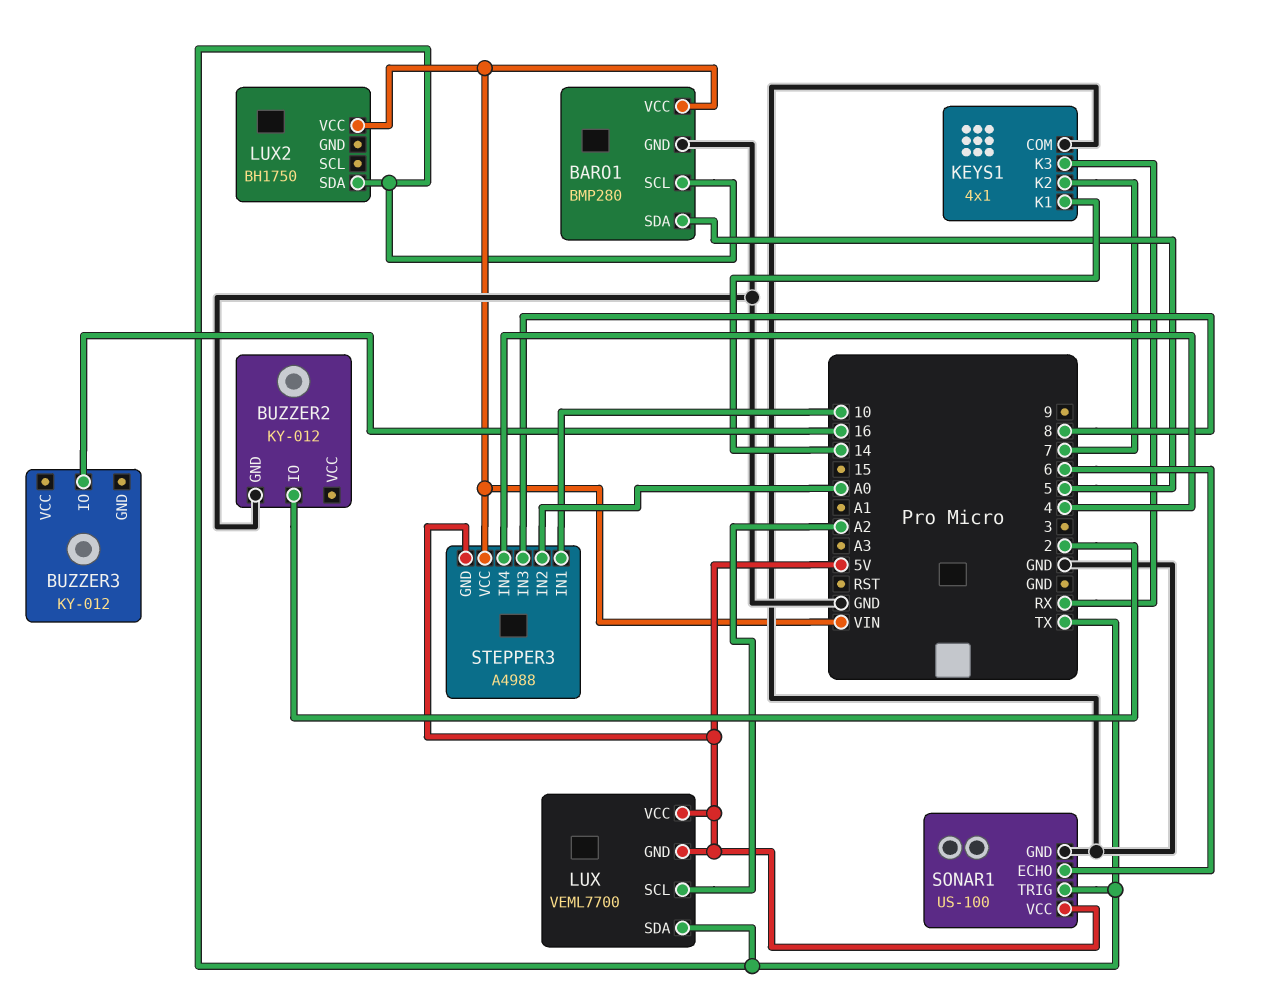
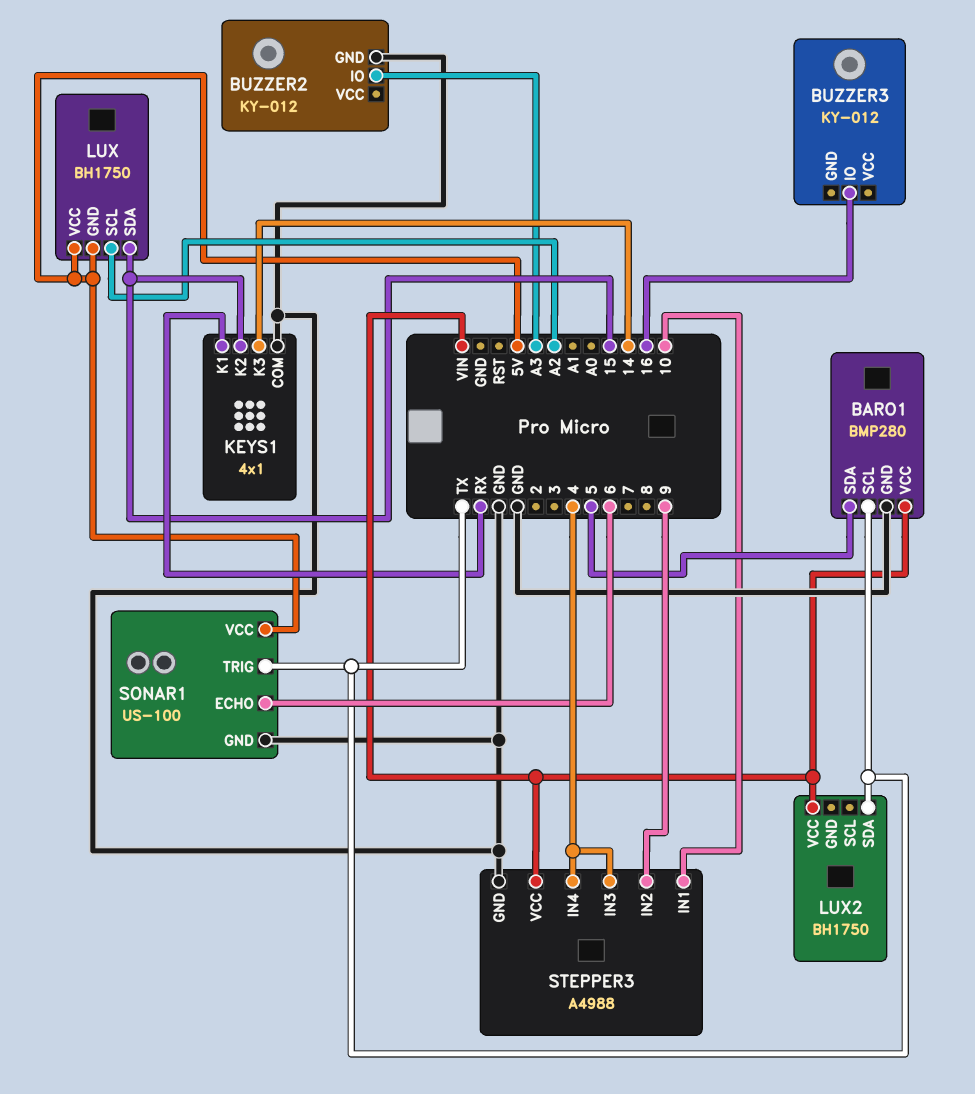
BUZZER2 pin IO: 2 -> A3
KEYS1 pin K1: 14 -> RX
KEYS1 pin K2: 7 -> 15
KEYS1 pin K3: RX -> 14
LUX: VEML7700 -> BH1750
LUX pin SDA: TX -> 15
STEPPER3 pin GND: 5V -> GND
STEPPER3 pin IN2: A0 -> 9
STEPPER3 pin IN3: 8 -> 4

